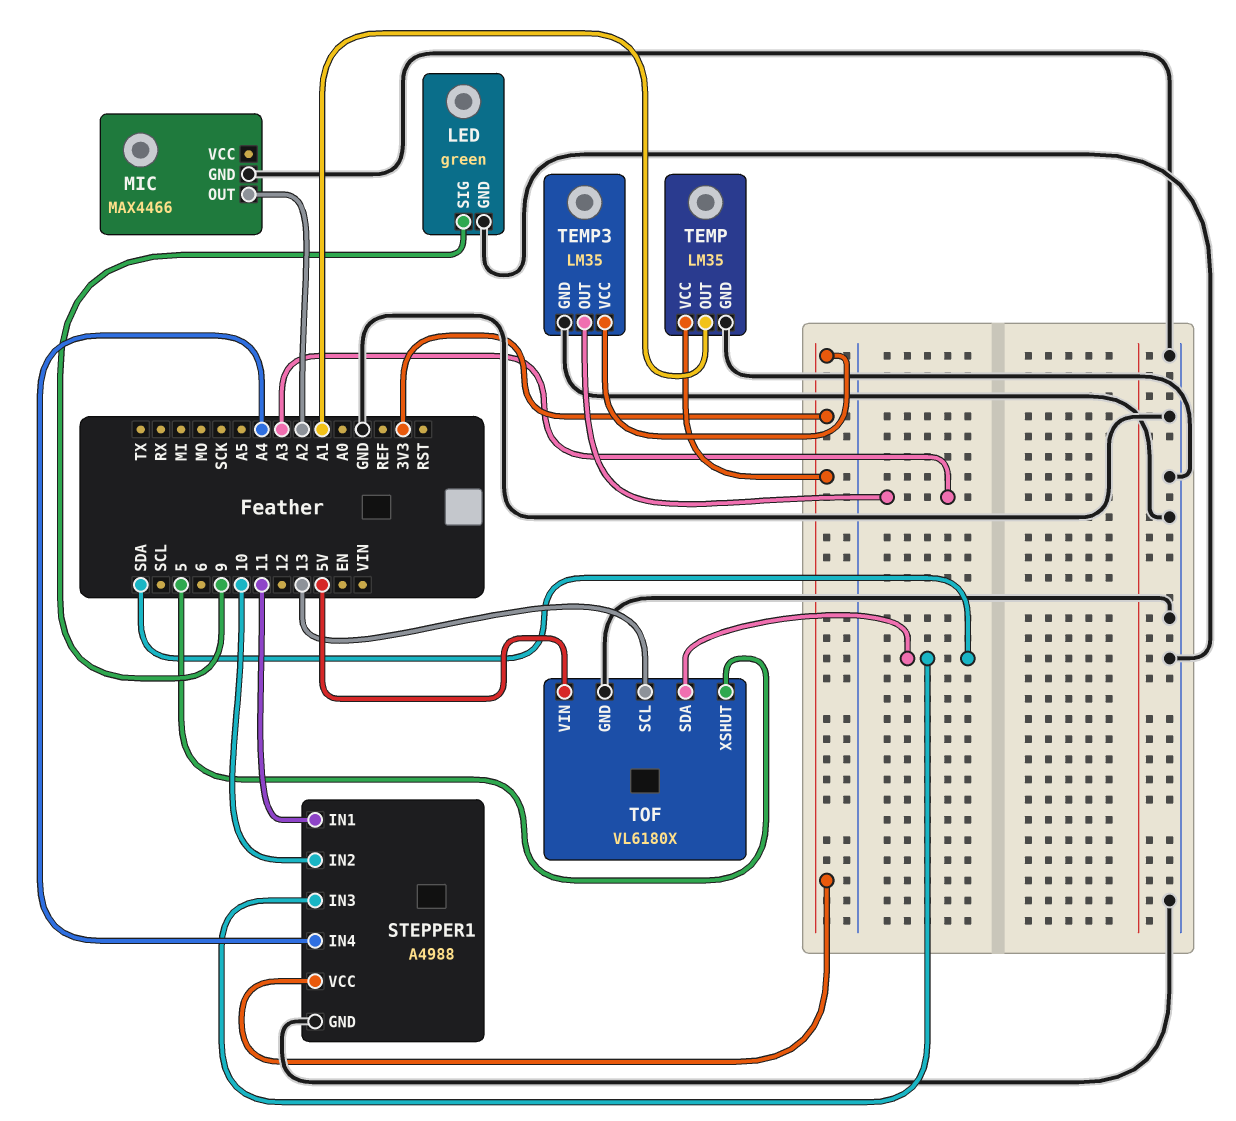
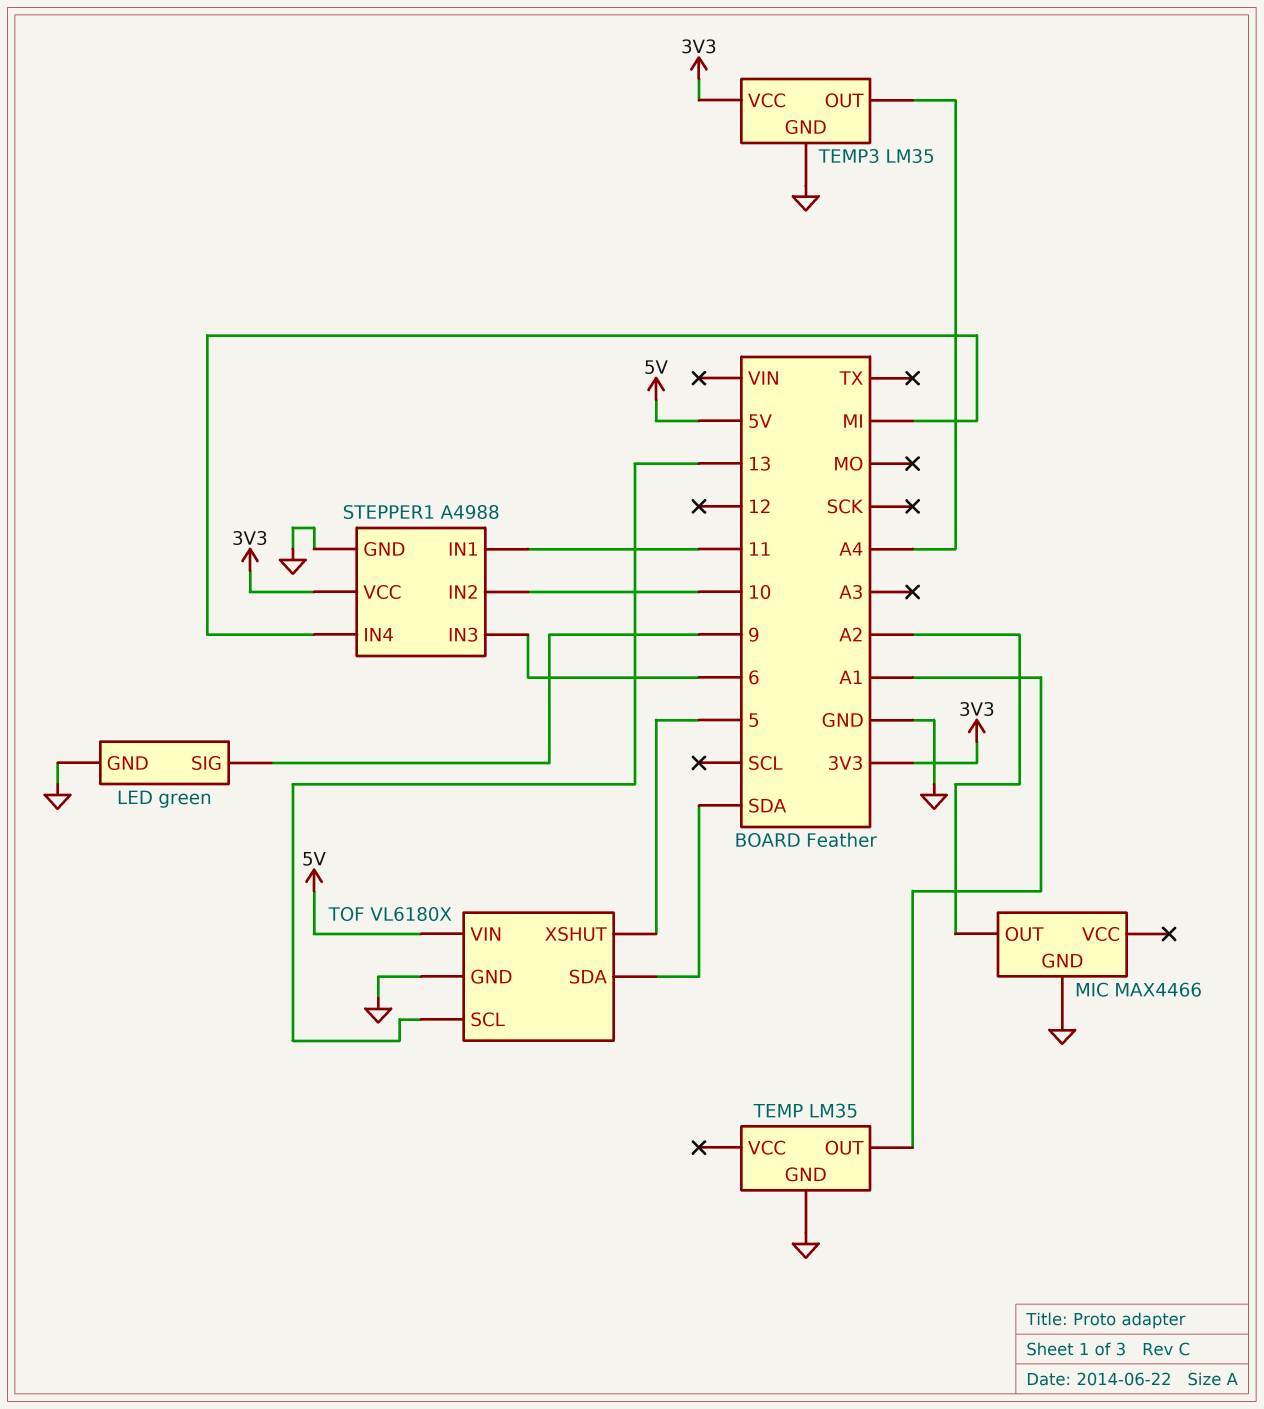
STEPPER1 pin IN3: SDA -> 6
STEPPER1 pin IN4: A4 -> MI
TEMP pin VCC: 3V3 -> none
TEMP3 pin OUT: A3 -> A4

